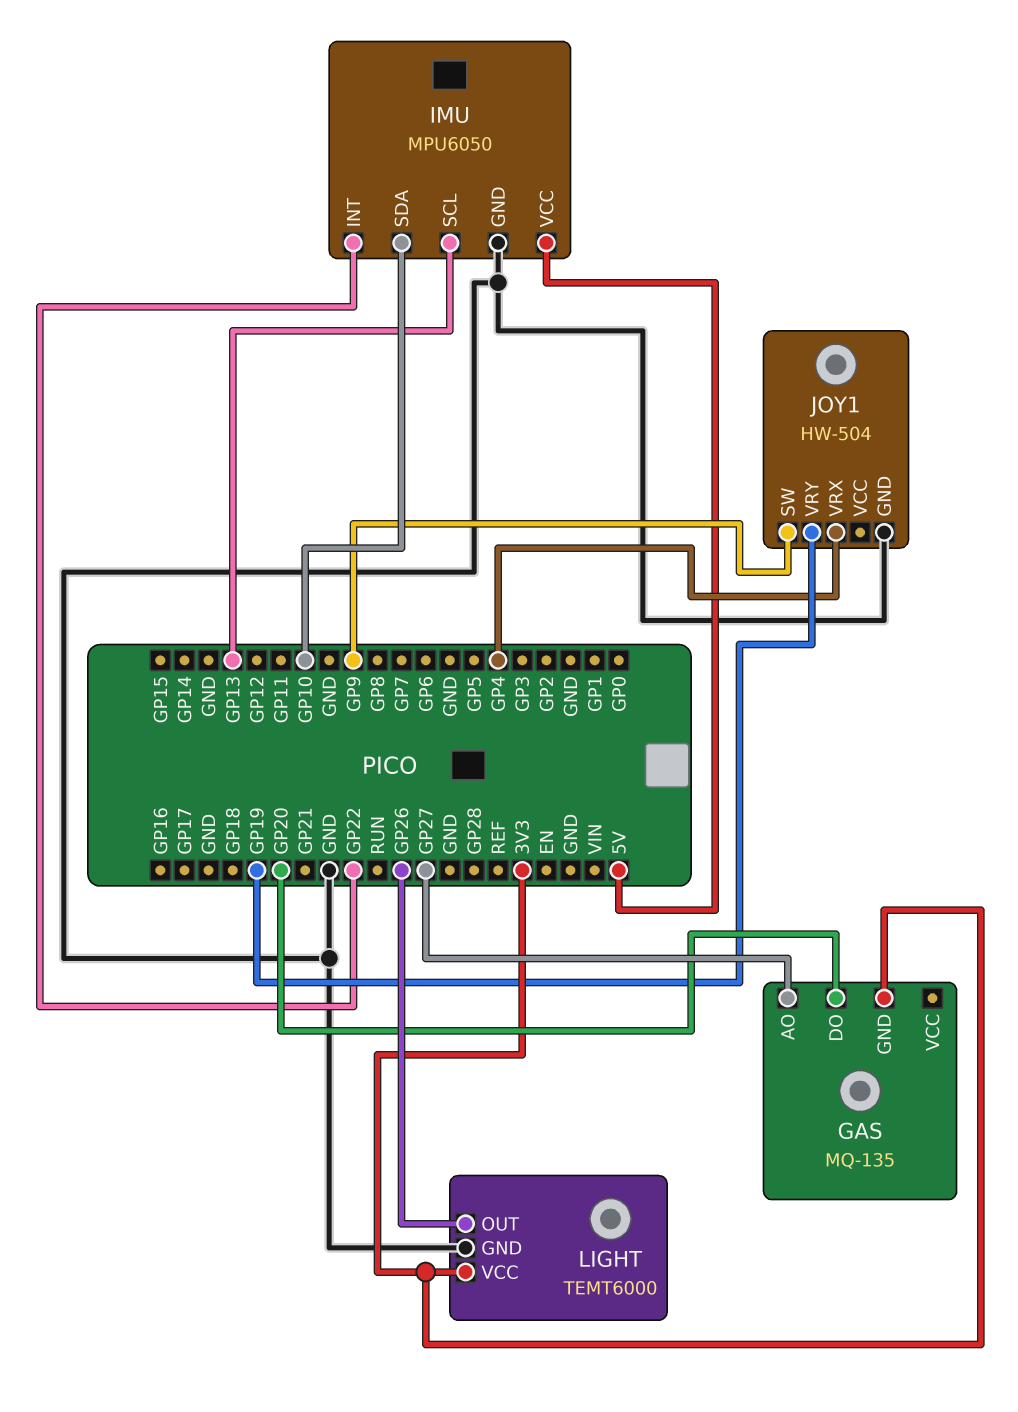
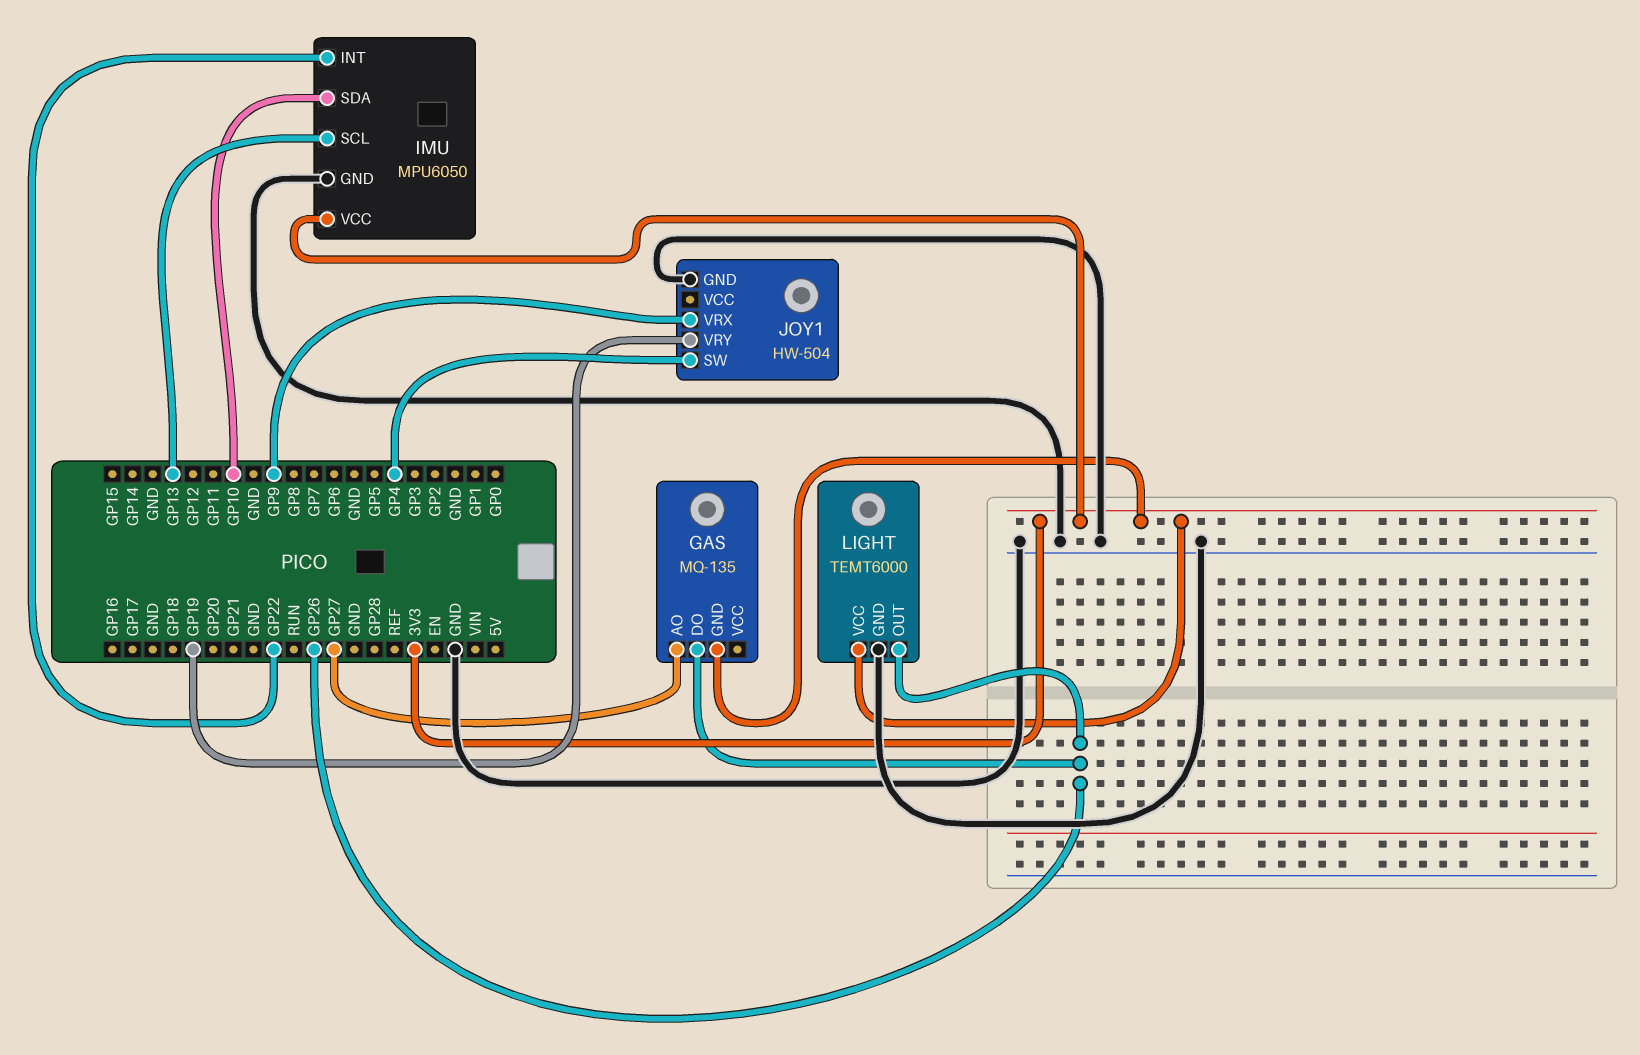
GAS pin DO: GP20 -> GP26
IMU pin VCC: 5V -> 3V3
JOY1 pin SW: GP9 -> GP4
JOY1 pin VRX: GP4 -> GP9

